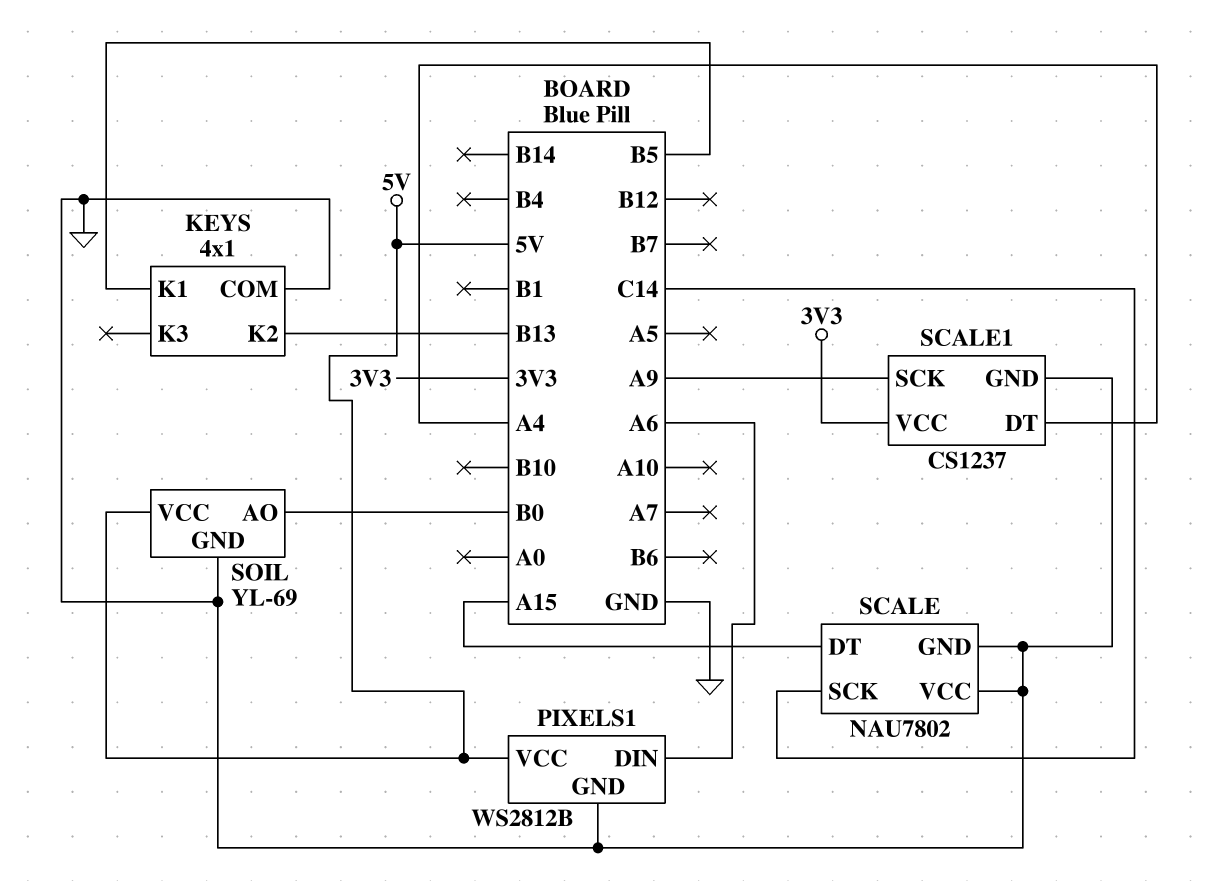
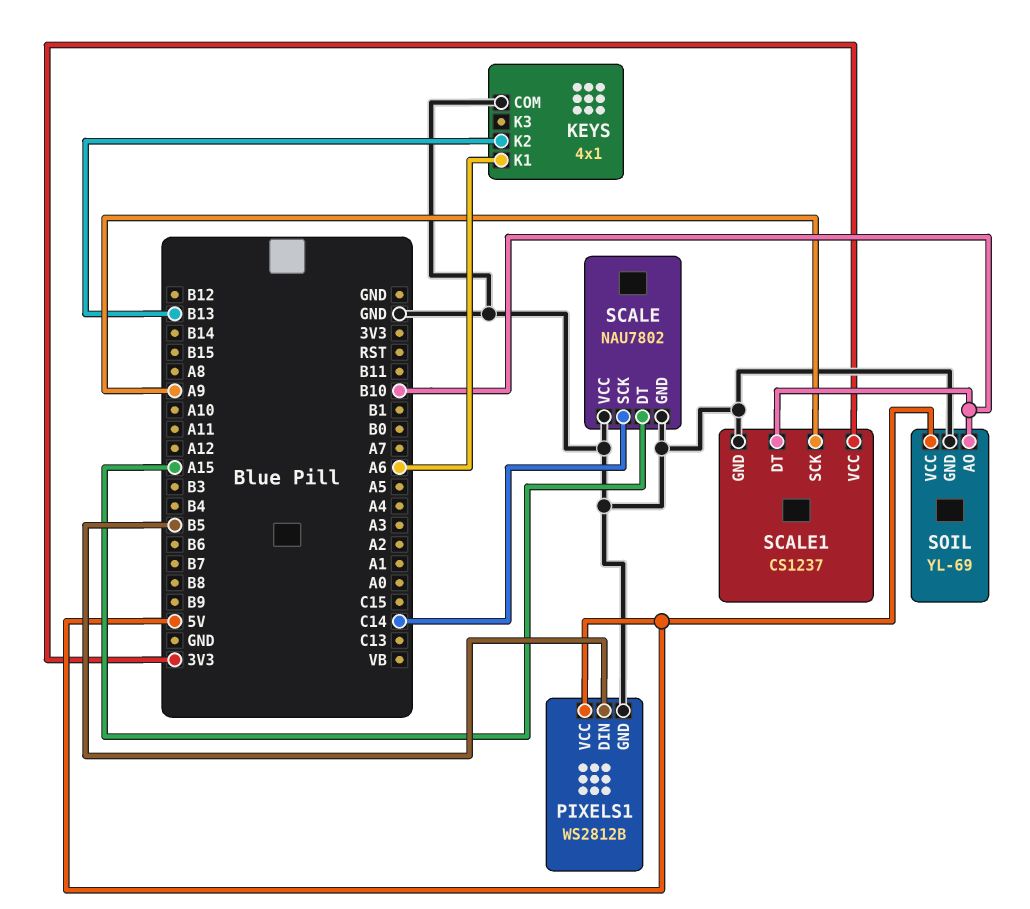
KEYS pin K1: B5 -> A6
PIXELS1 pin DIN: A6 -> B5
SCALE1 pin DT: A4 -> B10
SOIL pin AO: B0 -> B10

